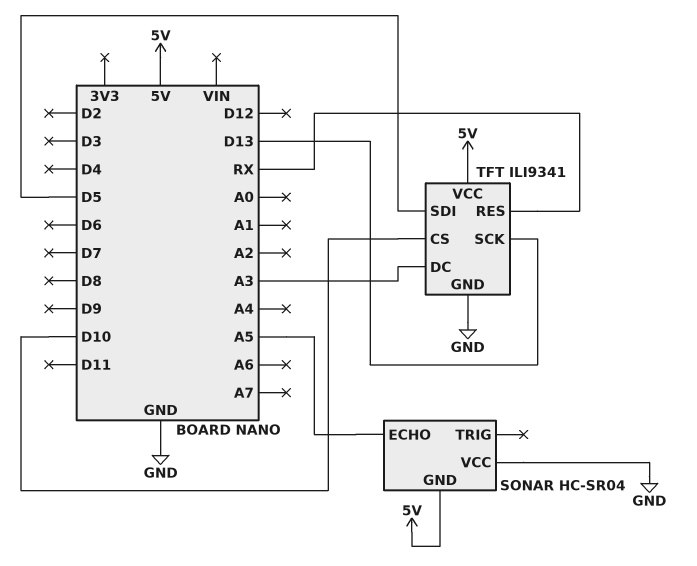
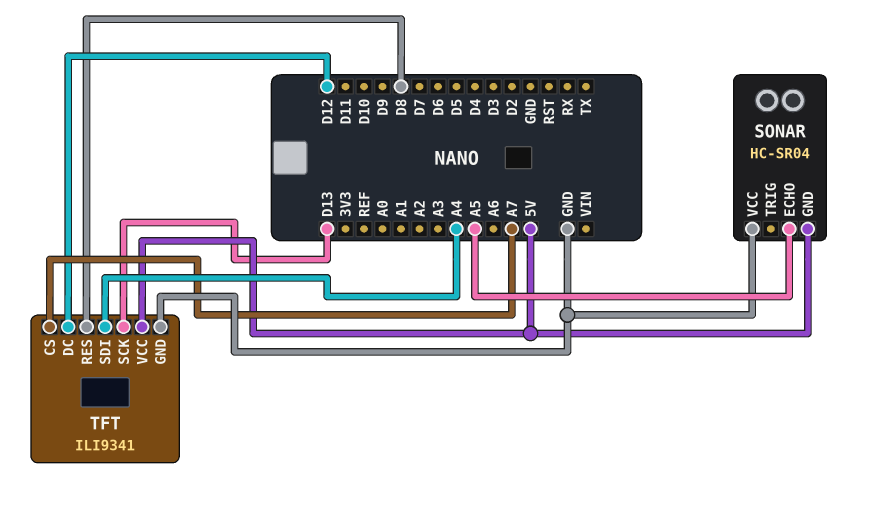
TFT pin CS: D10 -> A7
TFT pin DC: A3 -> D12
TFT pin RES: RX -> D8
TFT pin SDI: D5 -> A4

